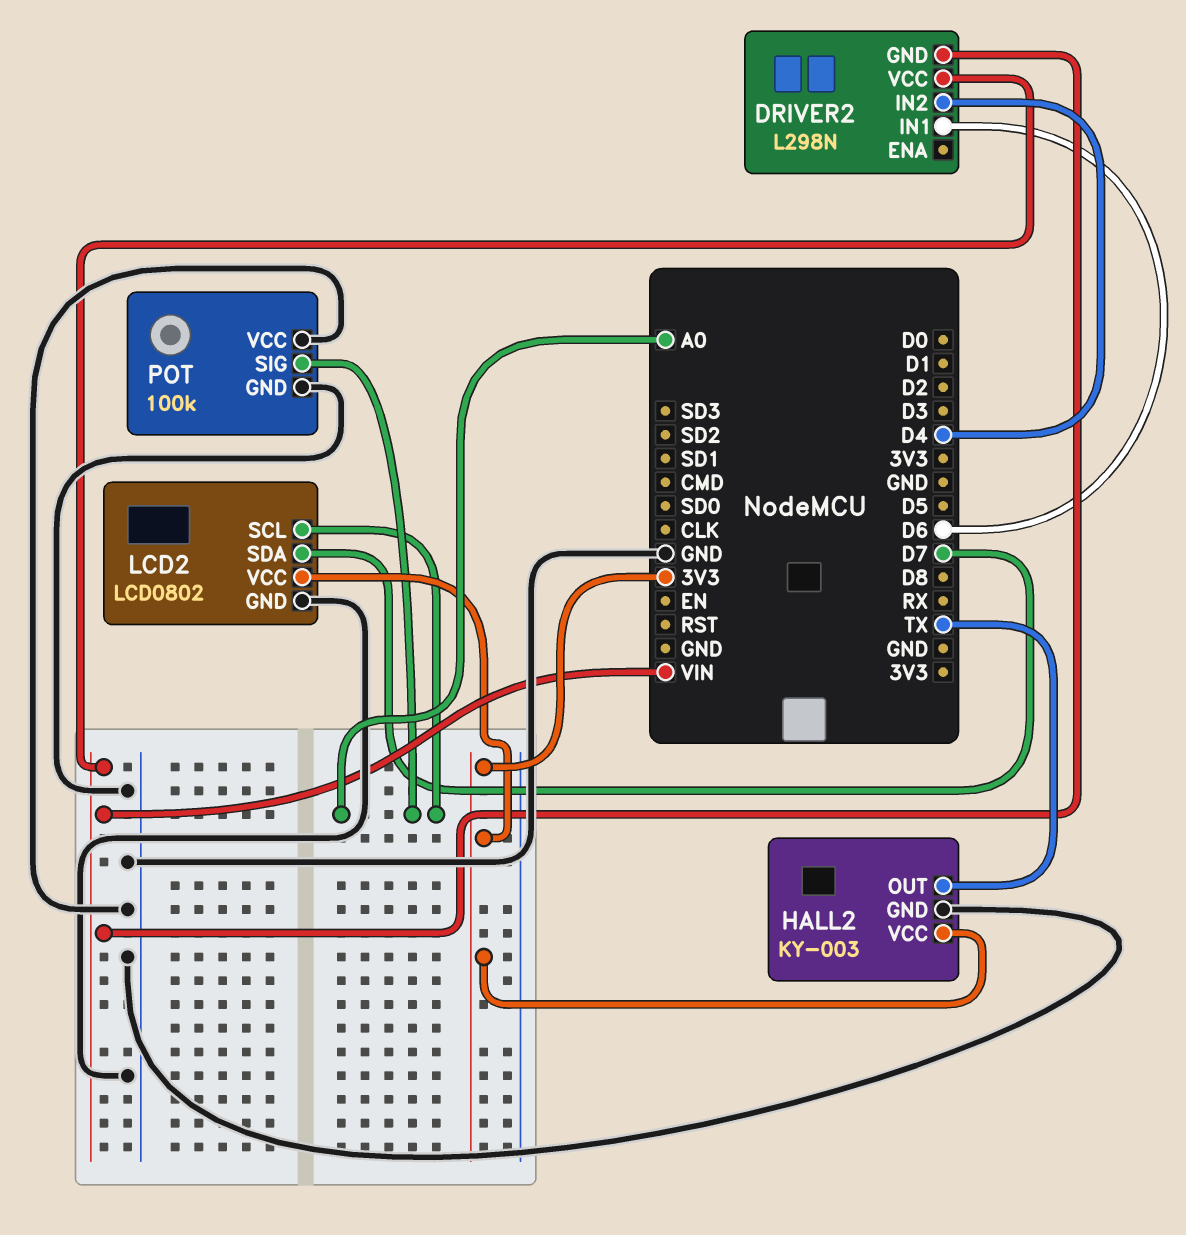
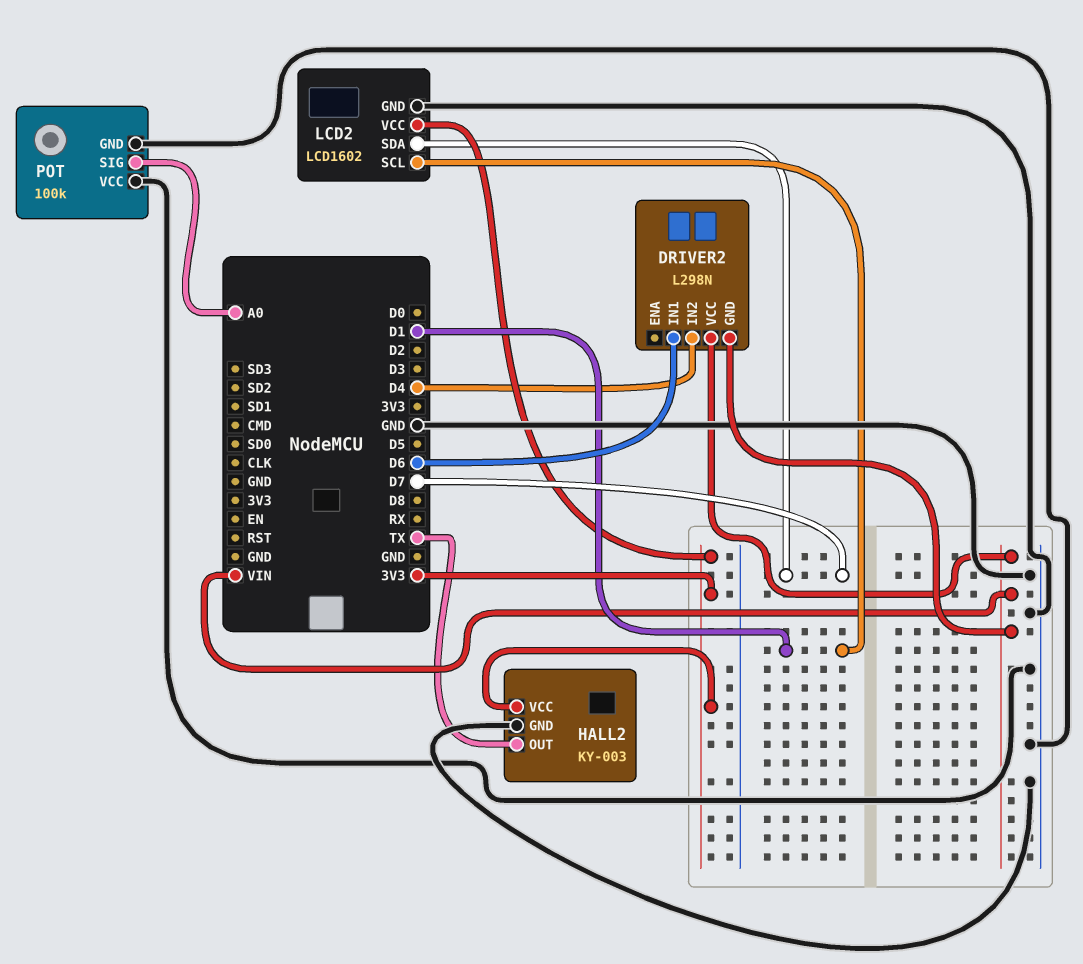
LCD2: LCD0802 -> LCD1602
LCD2 pin SCL: A0 -> D1

